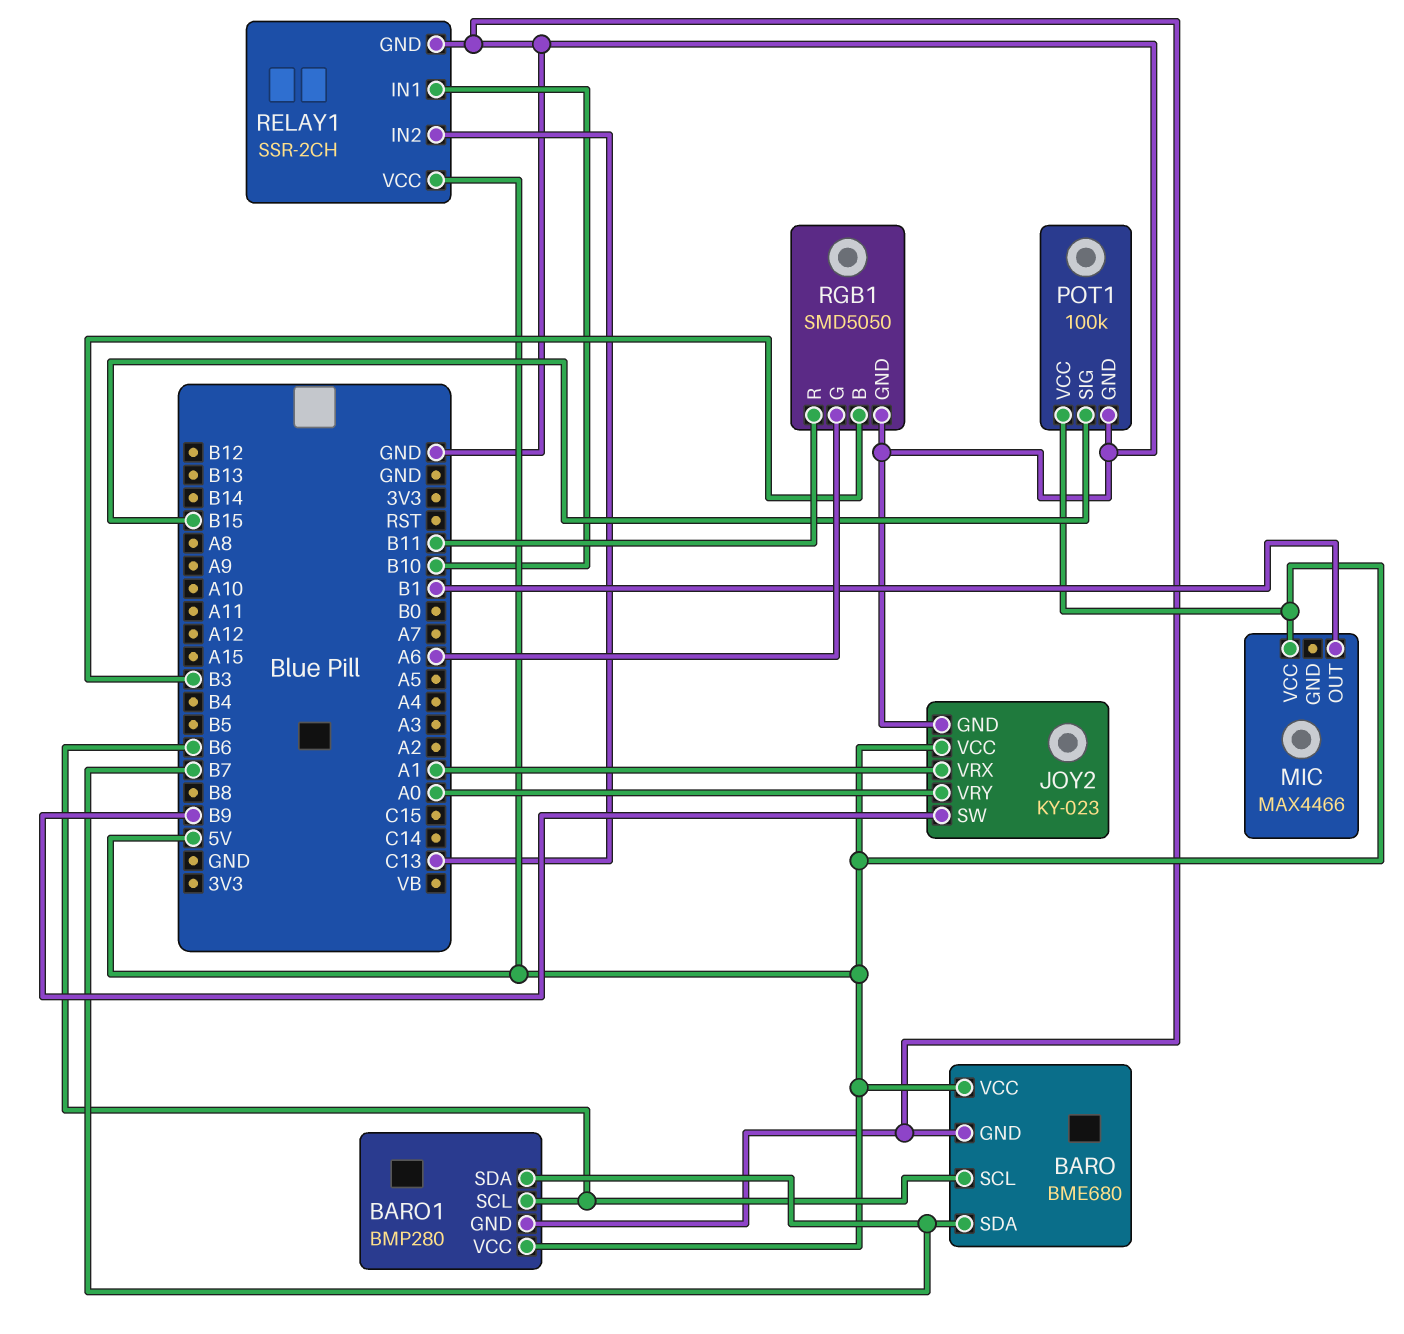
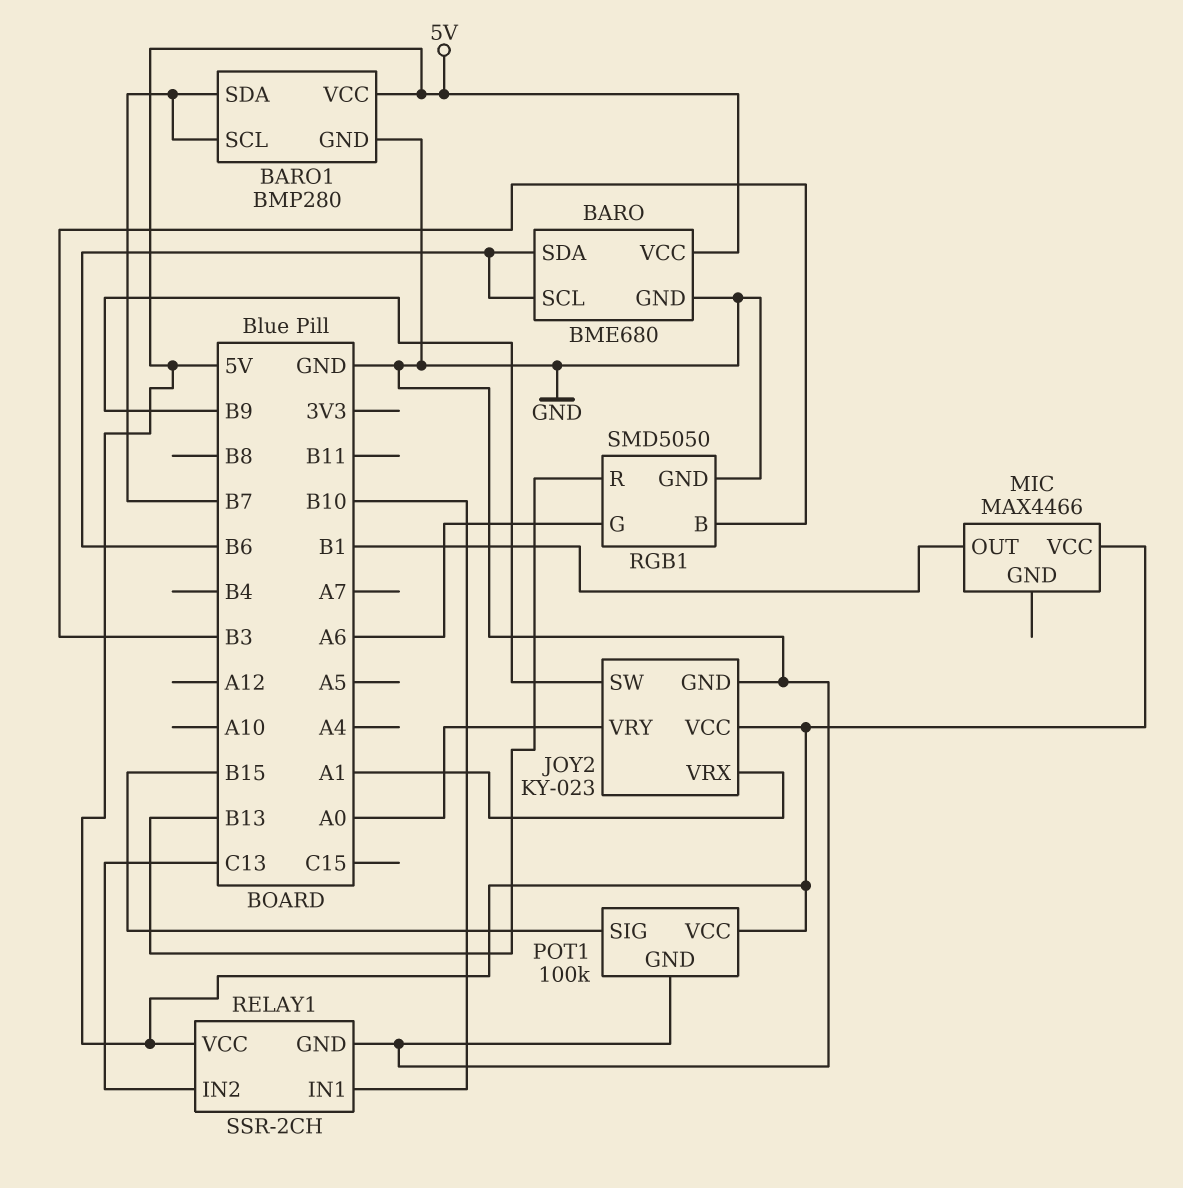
BARO pin SDA: B7 -> B6
BARO1 pin SCL: B6 -> B7
RGB1 pin R: B11 -> B13

